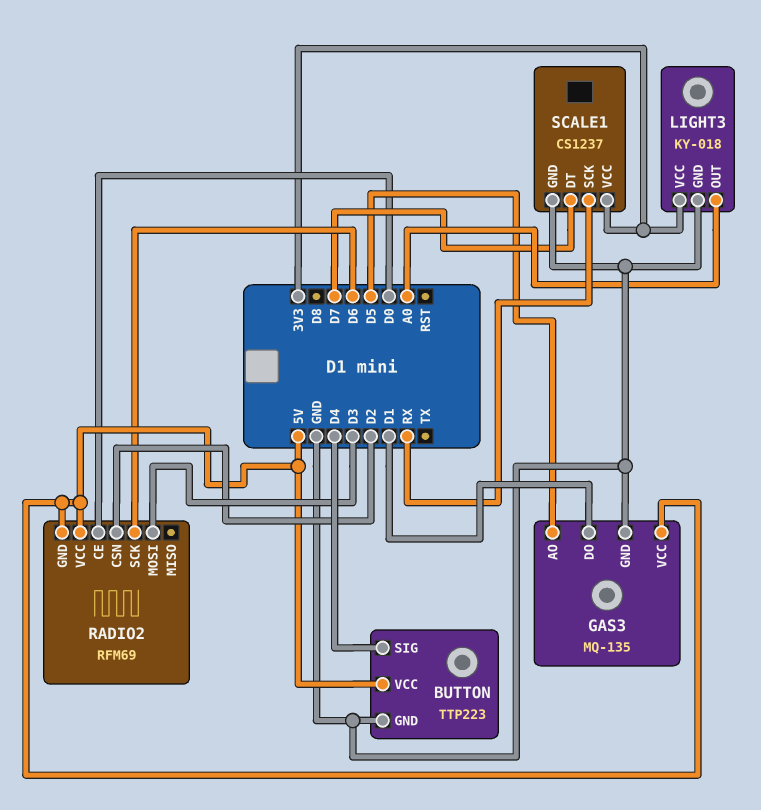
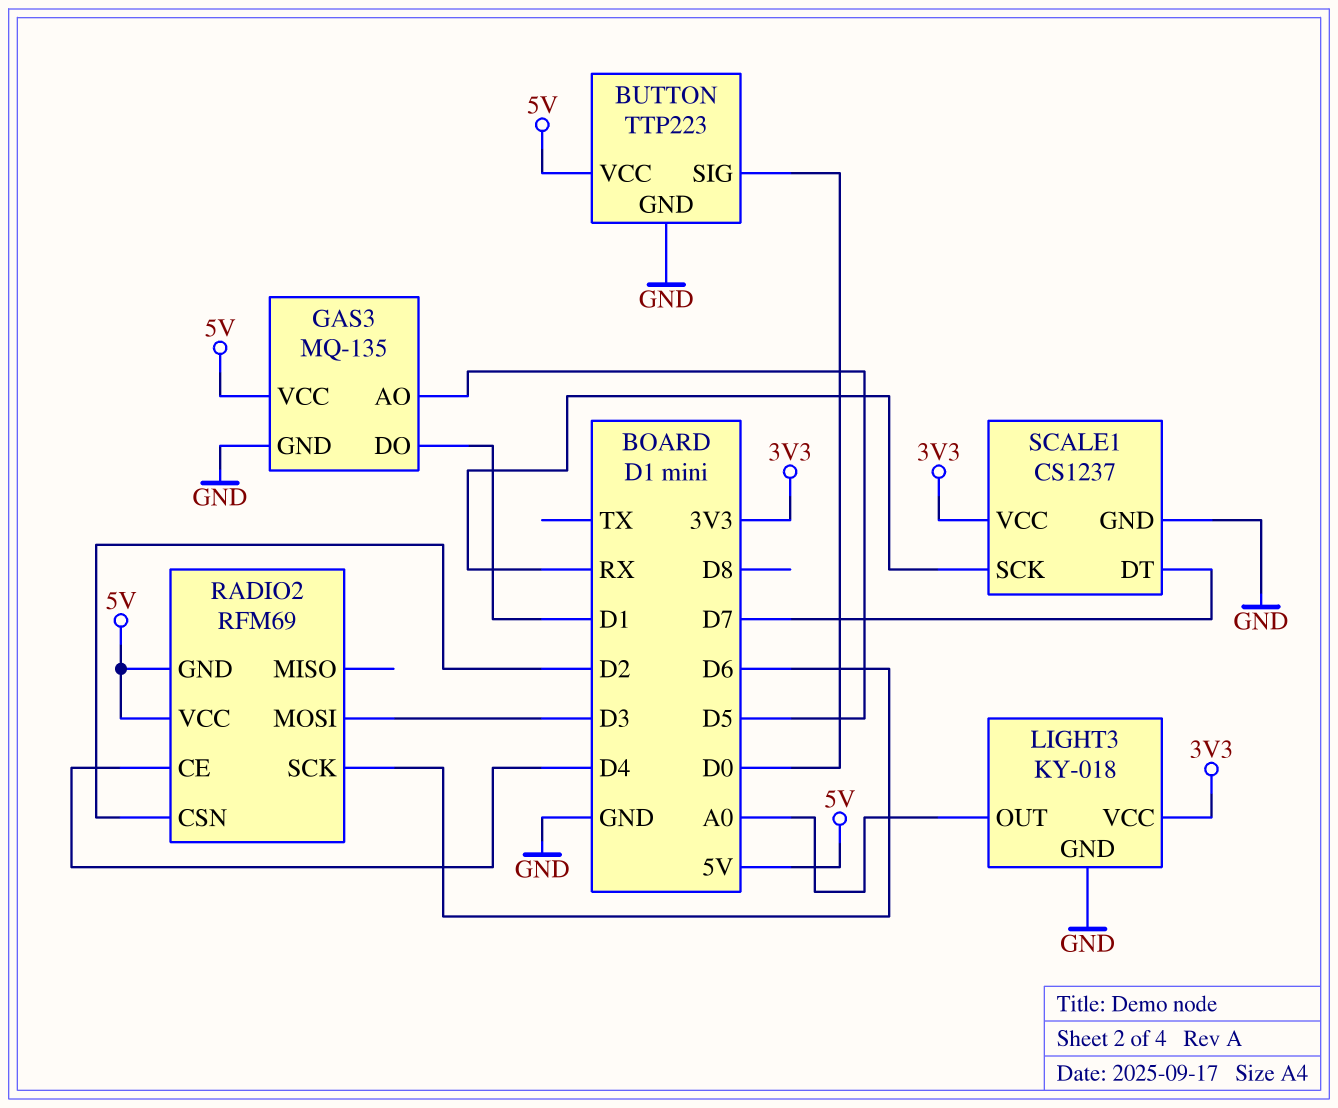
BUTTON pin SIG: D4 -> D0
RADIO2 pin CE: D0 -> D4

